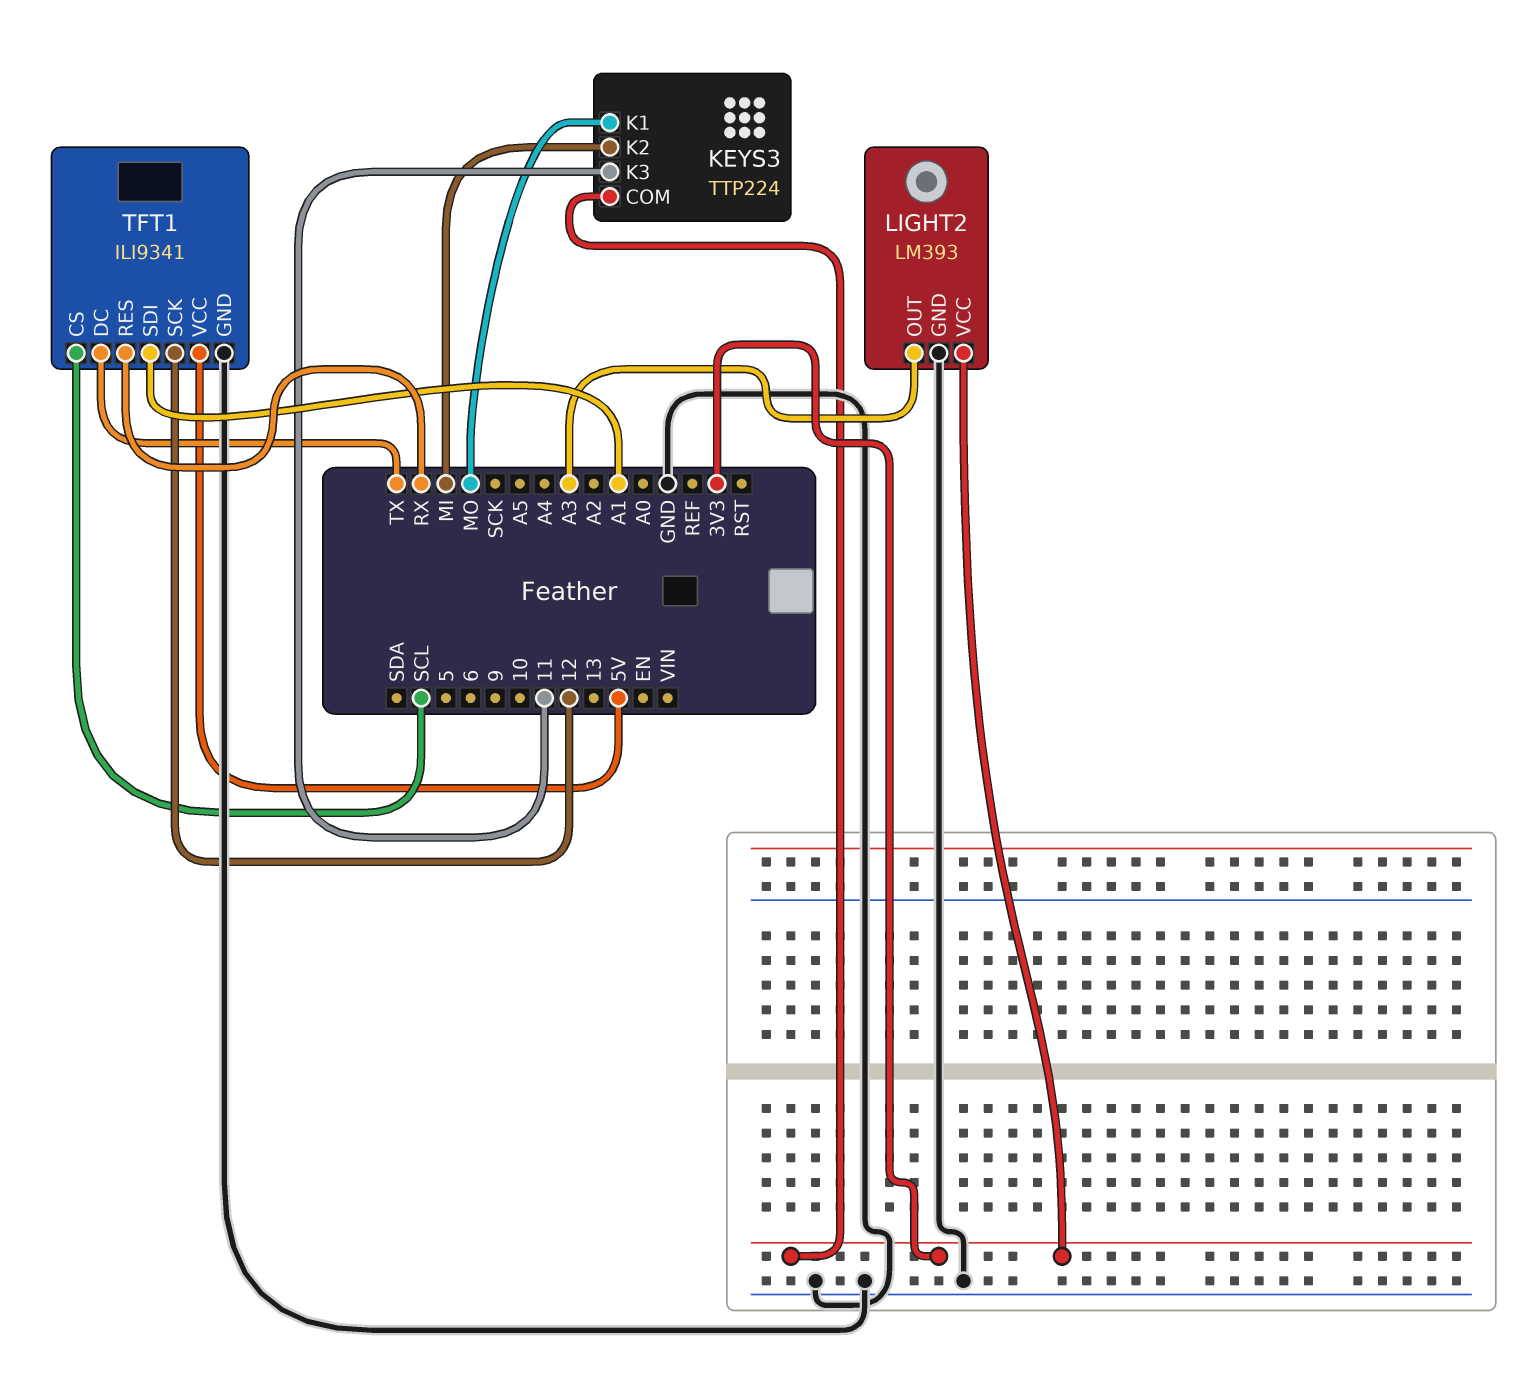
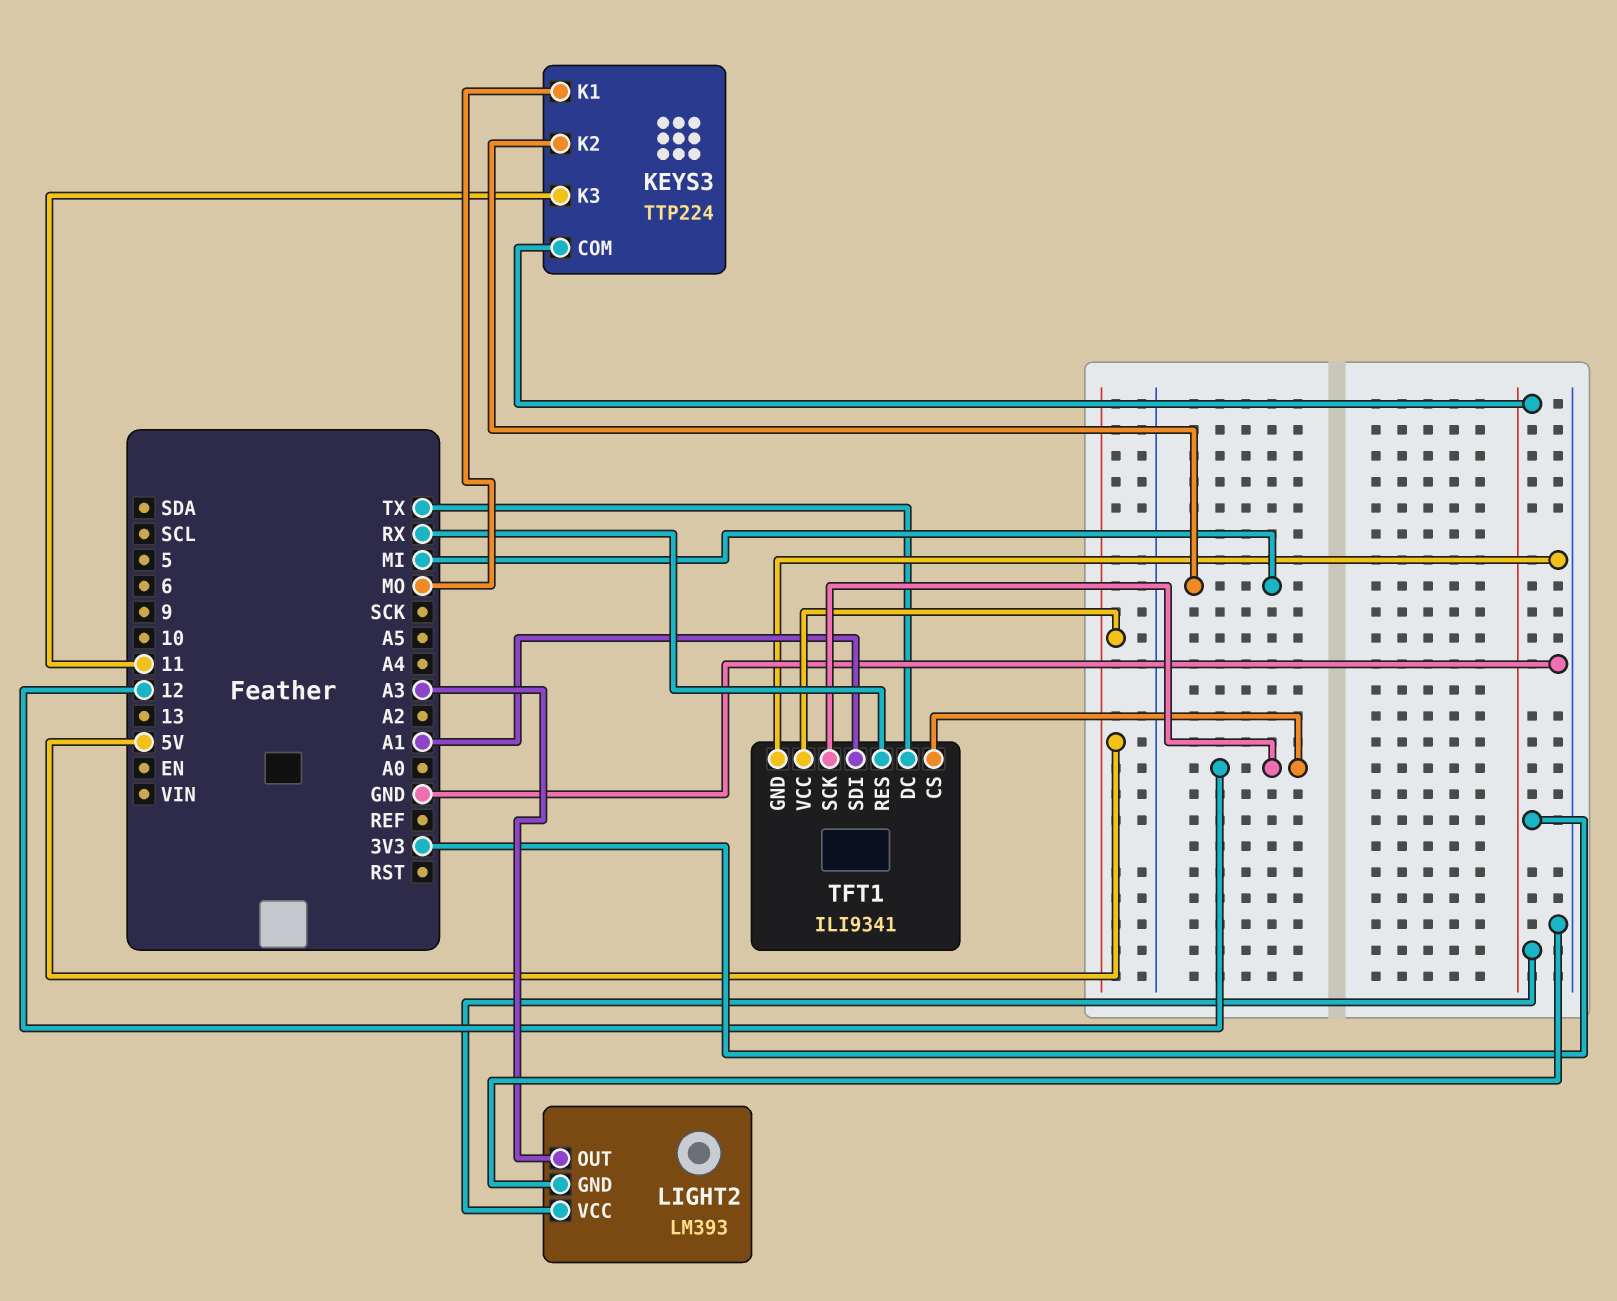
TFT1 pin CS: SCL -> 12

